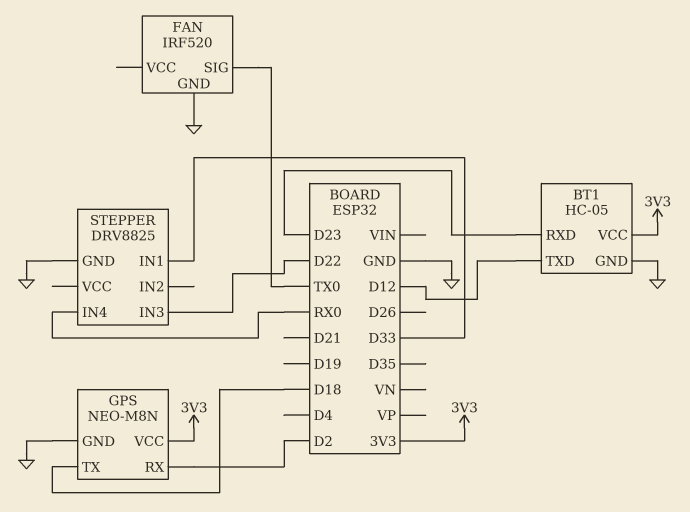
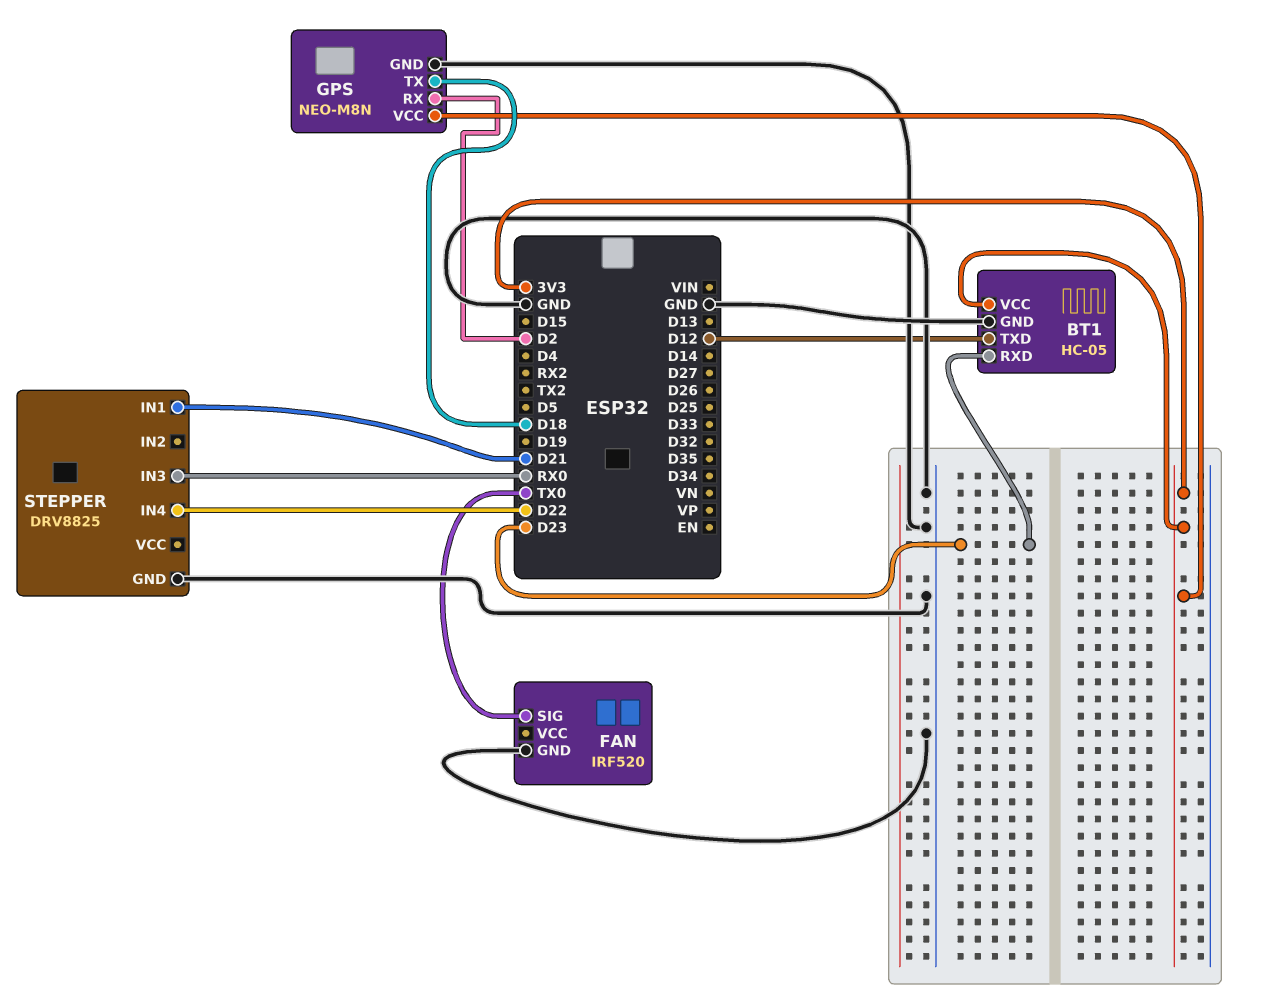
STEPPER pin IN1: D33 -> D21
STEPPER pin IN3: D22 -> RX0
STEPPER pin IN4: RX0 -> D22

